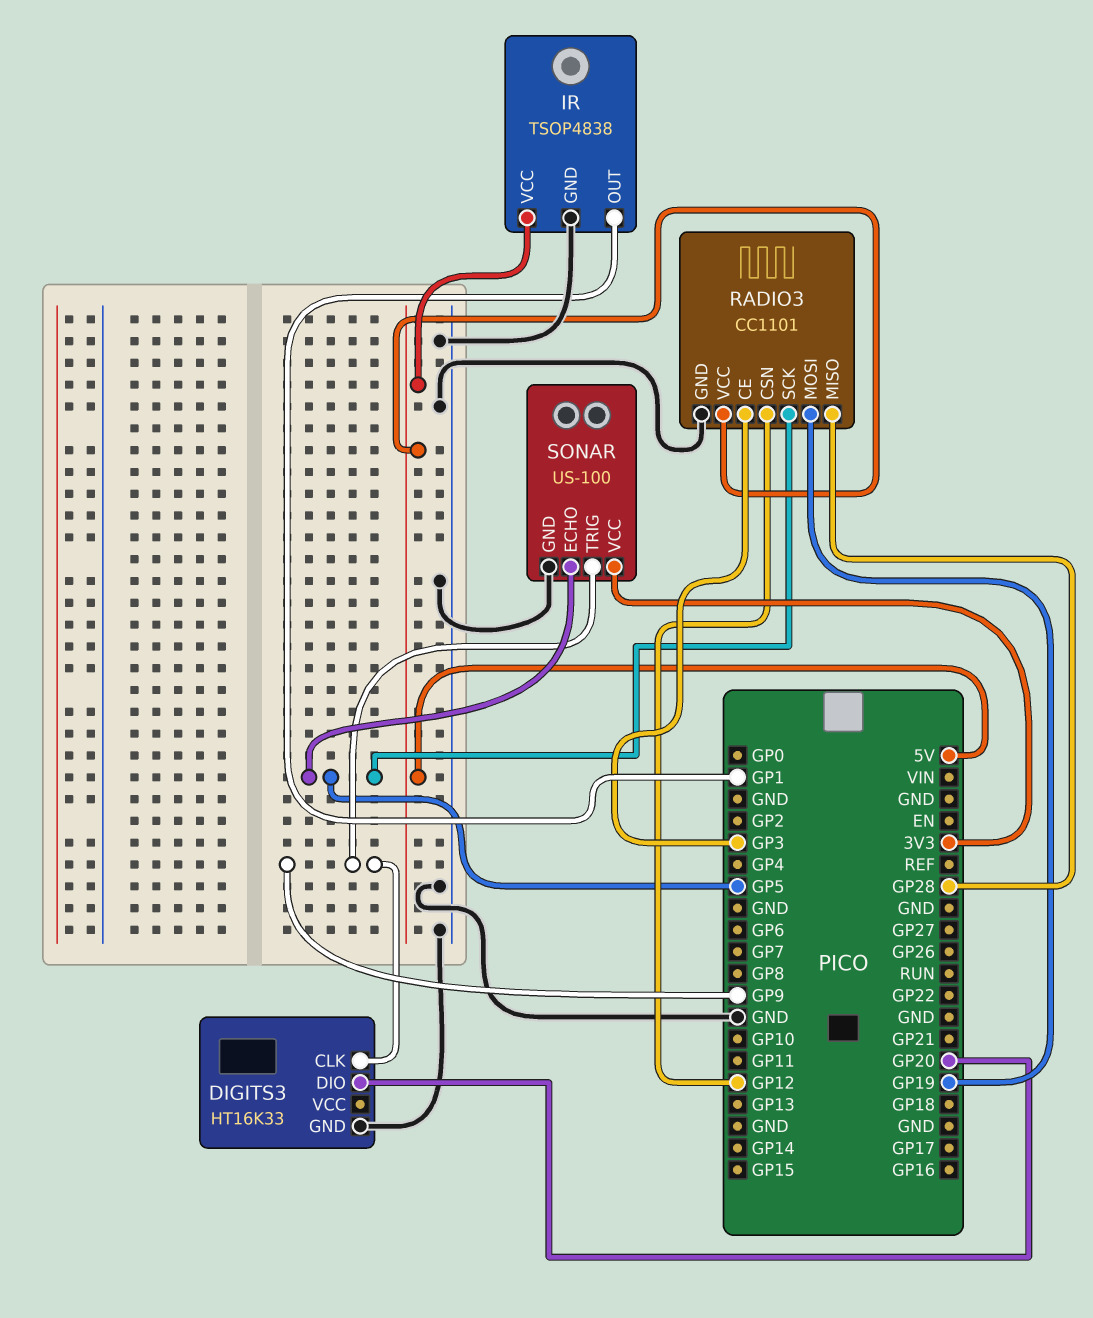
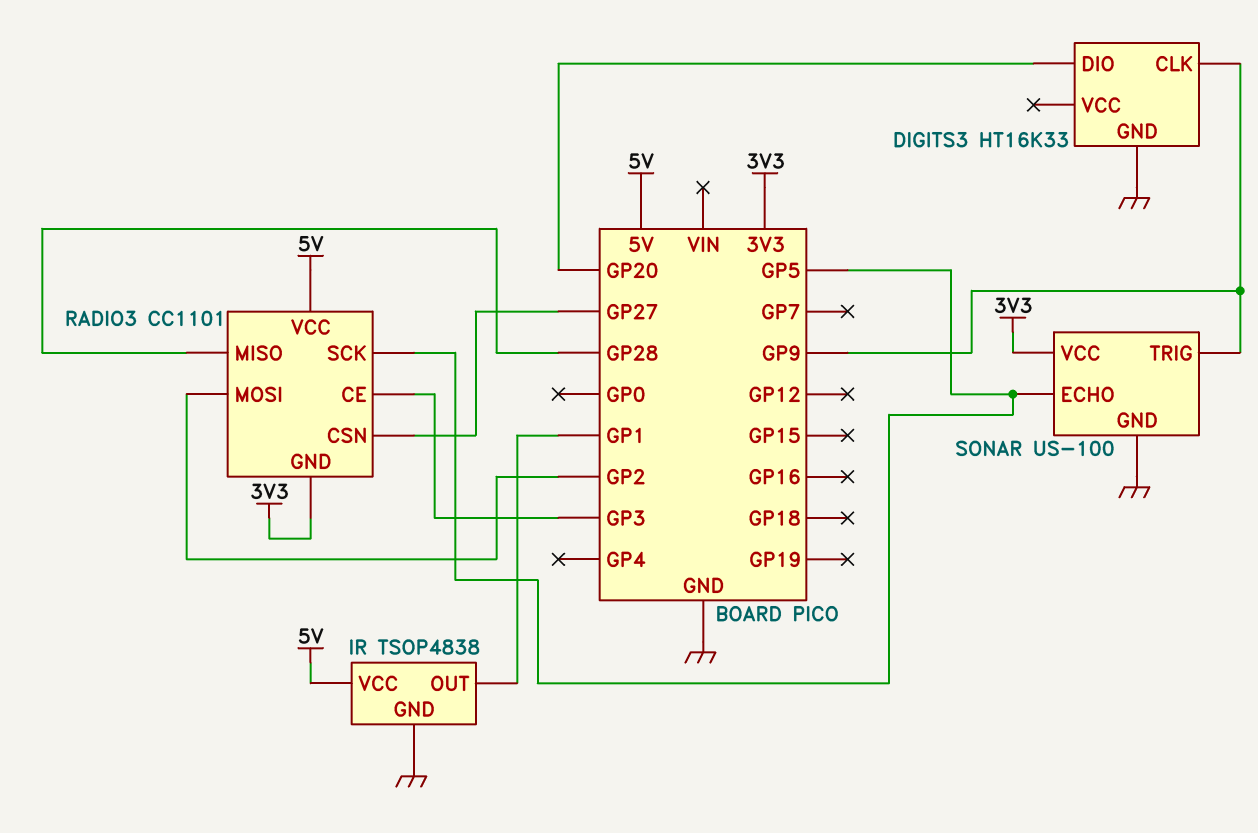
RADIO3 pin CSN: GP12 -> GP27
RADIO3 pin GND: GND -> 3V3
RADIO3 pin MOSI: GP19 -> GP2

